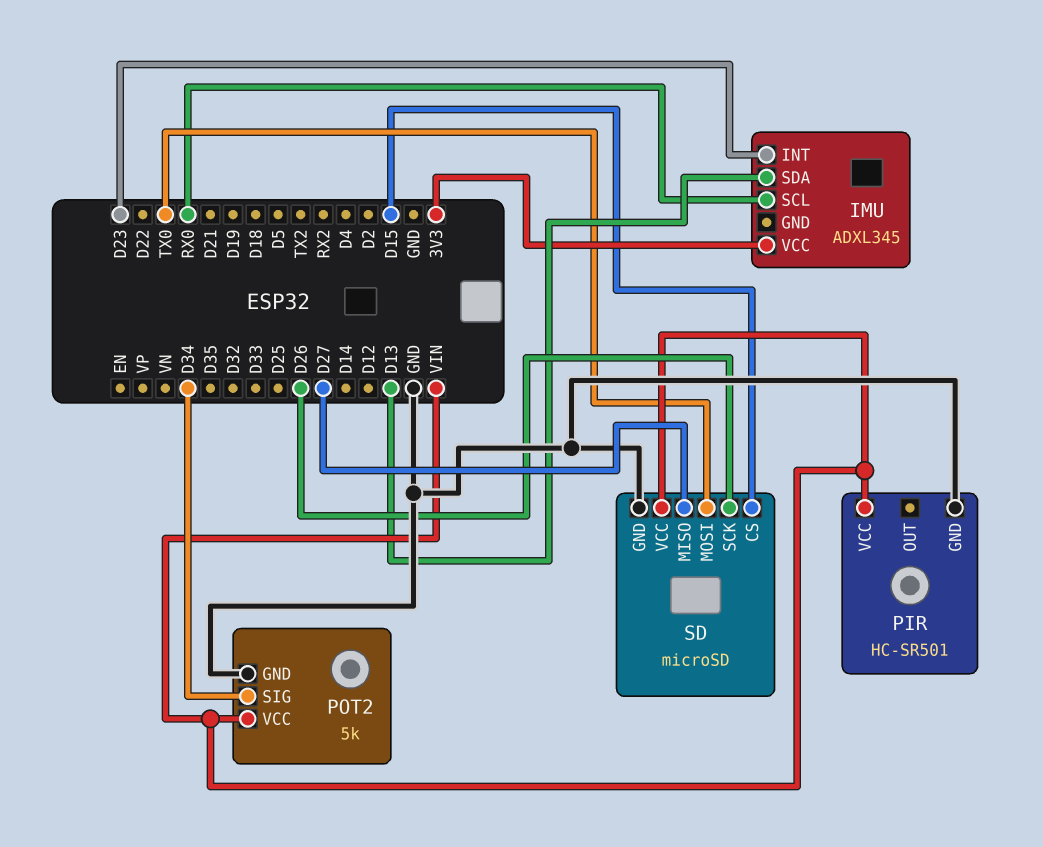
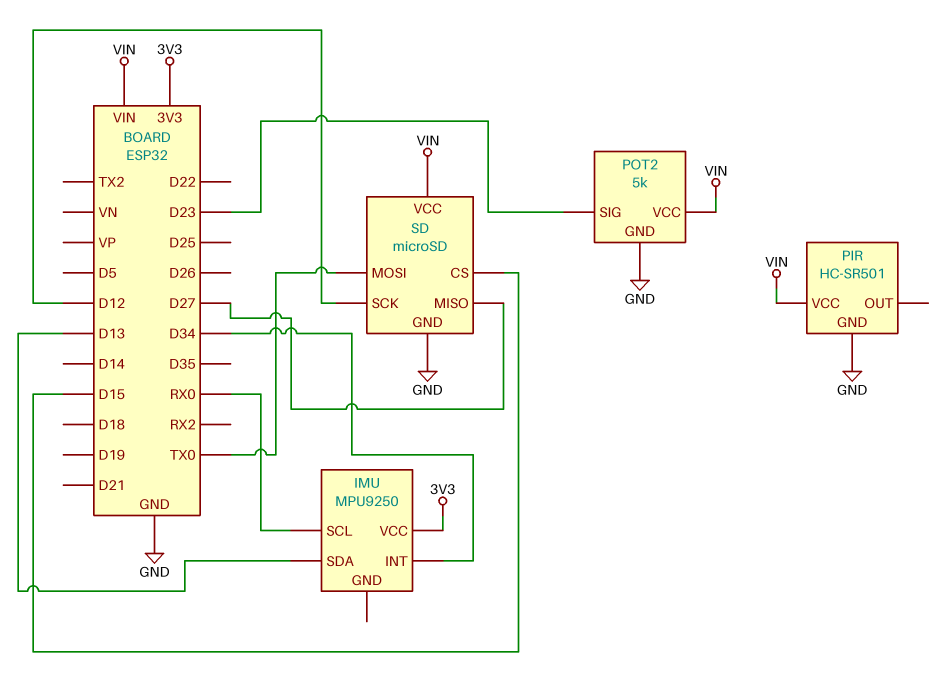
IMU: ADXL345 -> MPU9250
IMU pin INT: D23 -> D34
POT2 pin SIG: D34 -> D23
SD pin SCK: D26 -> D12

